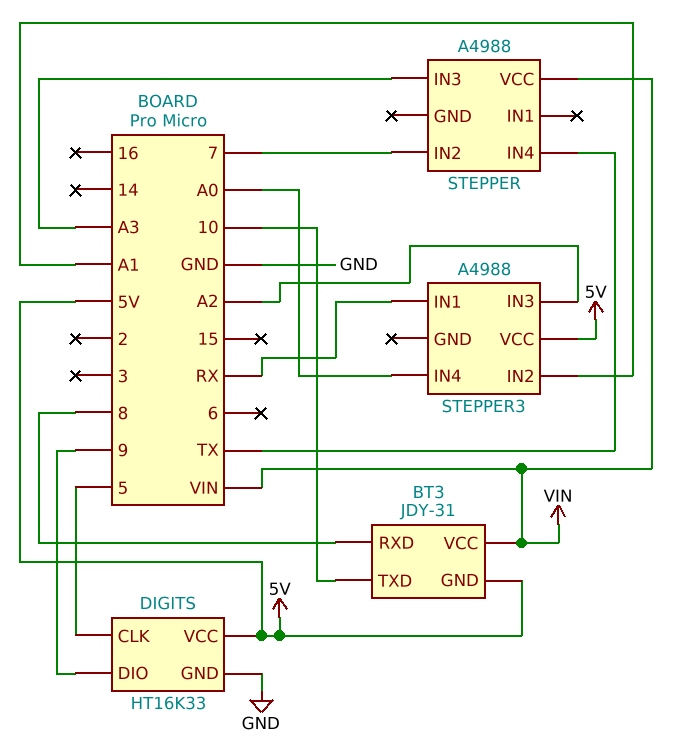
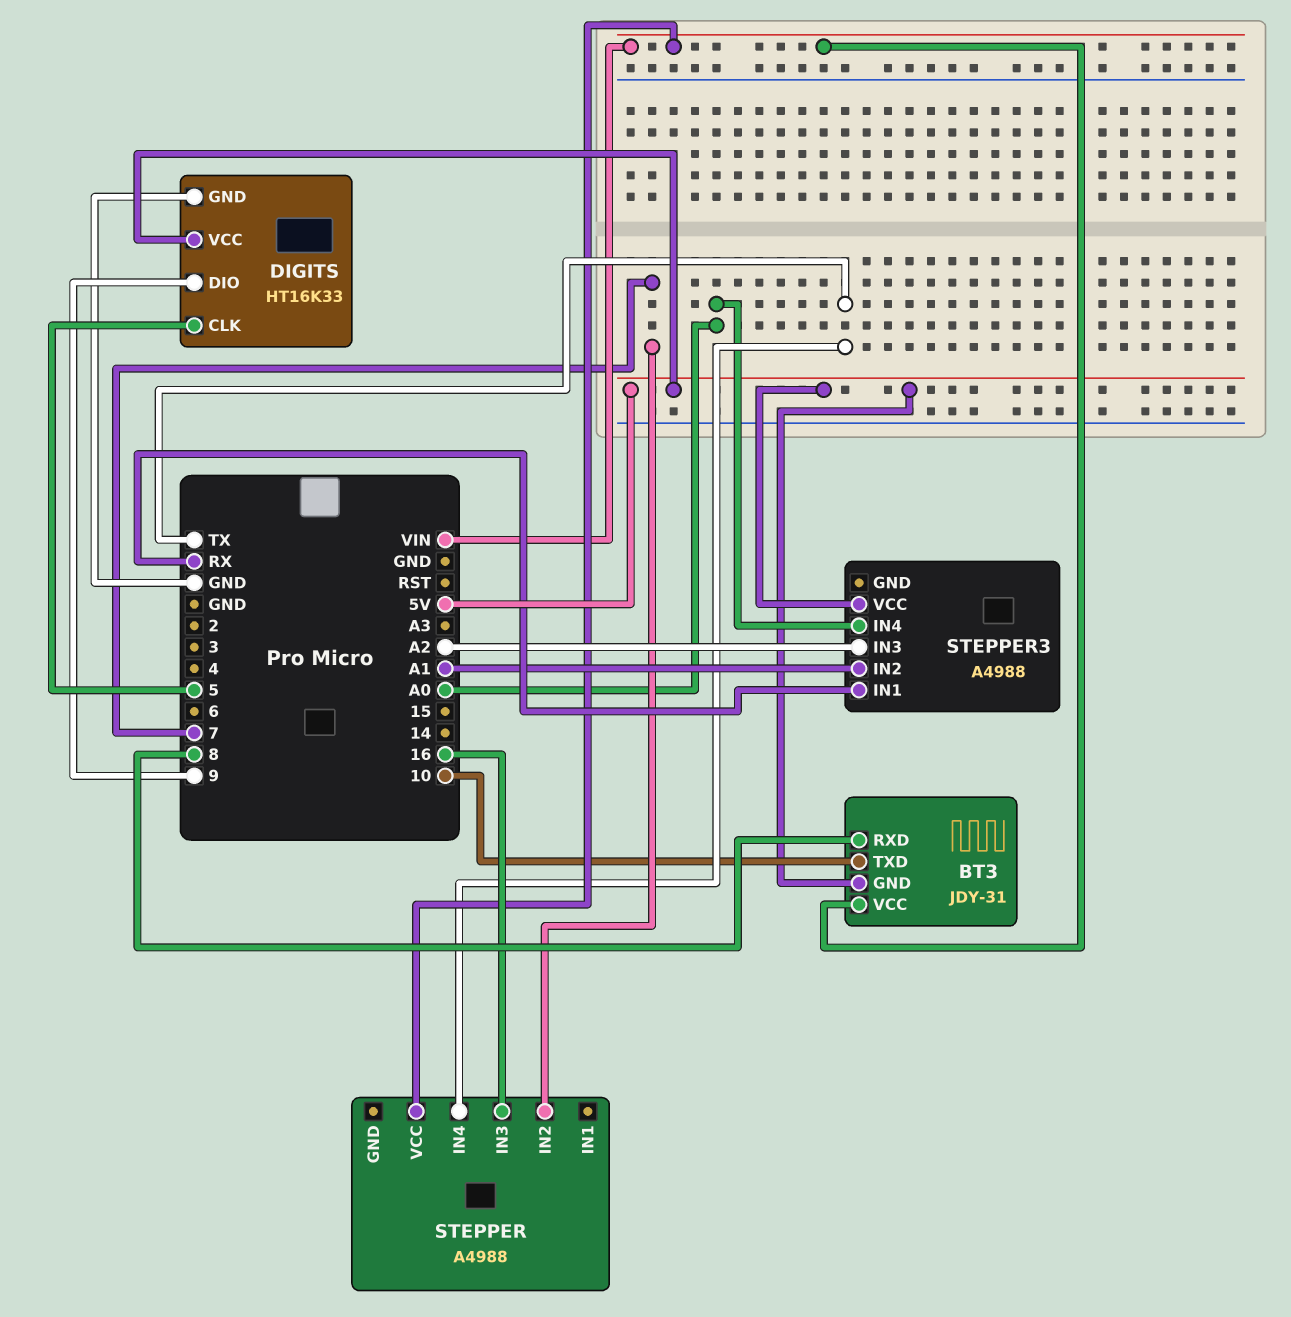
STEPPER pin IN3: A3 -> 16

